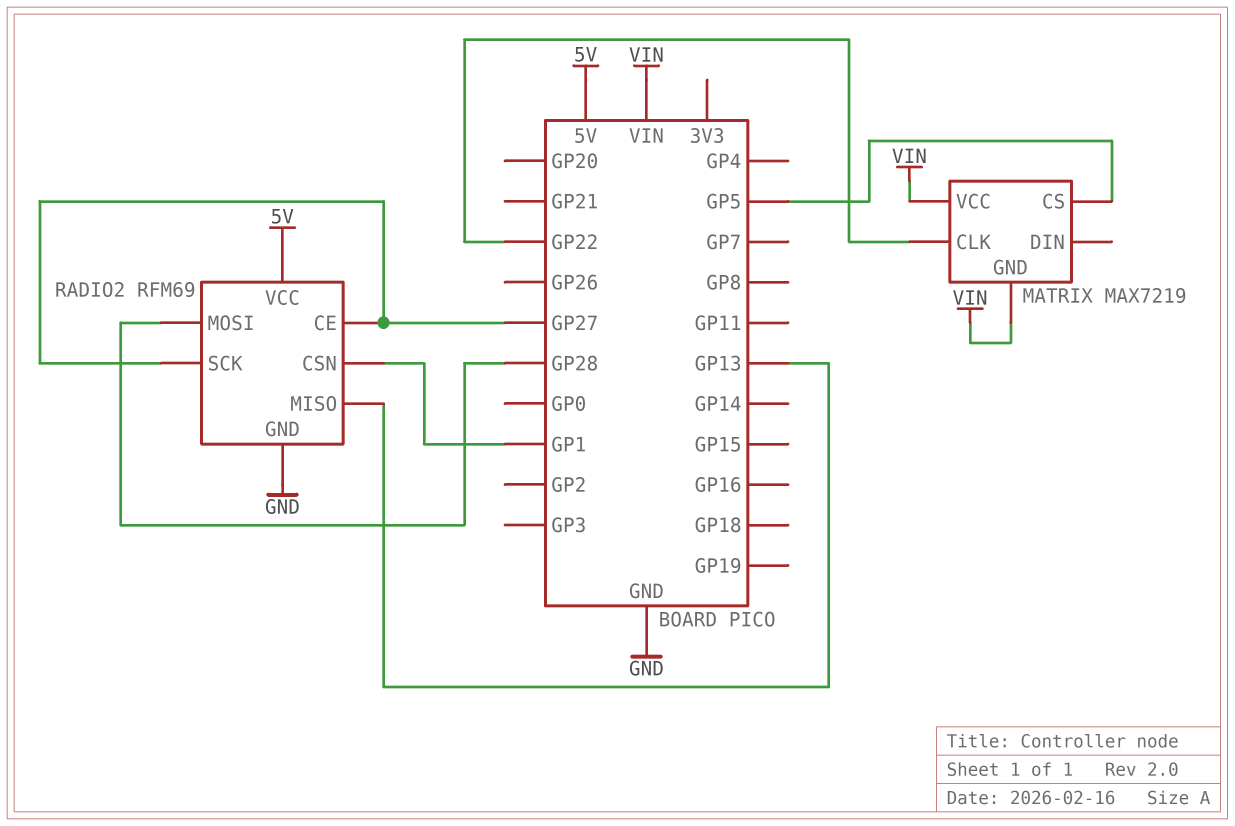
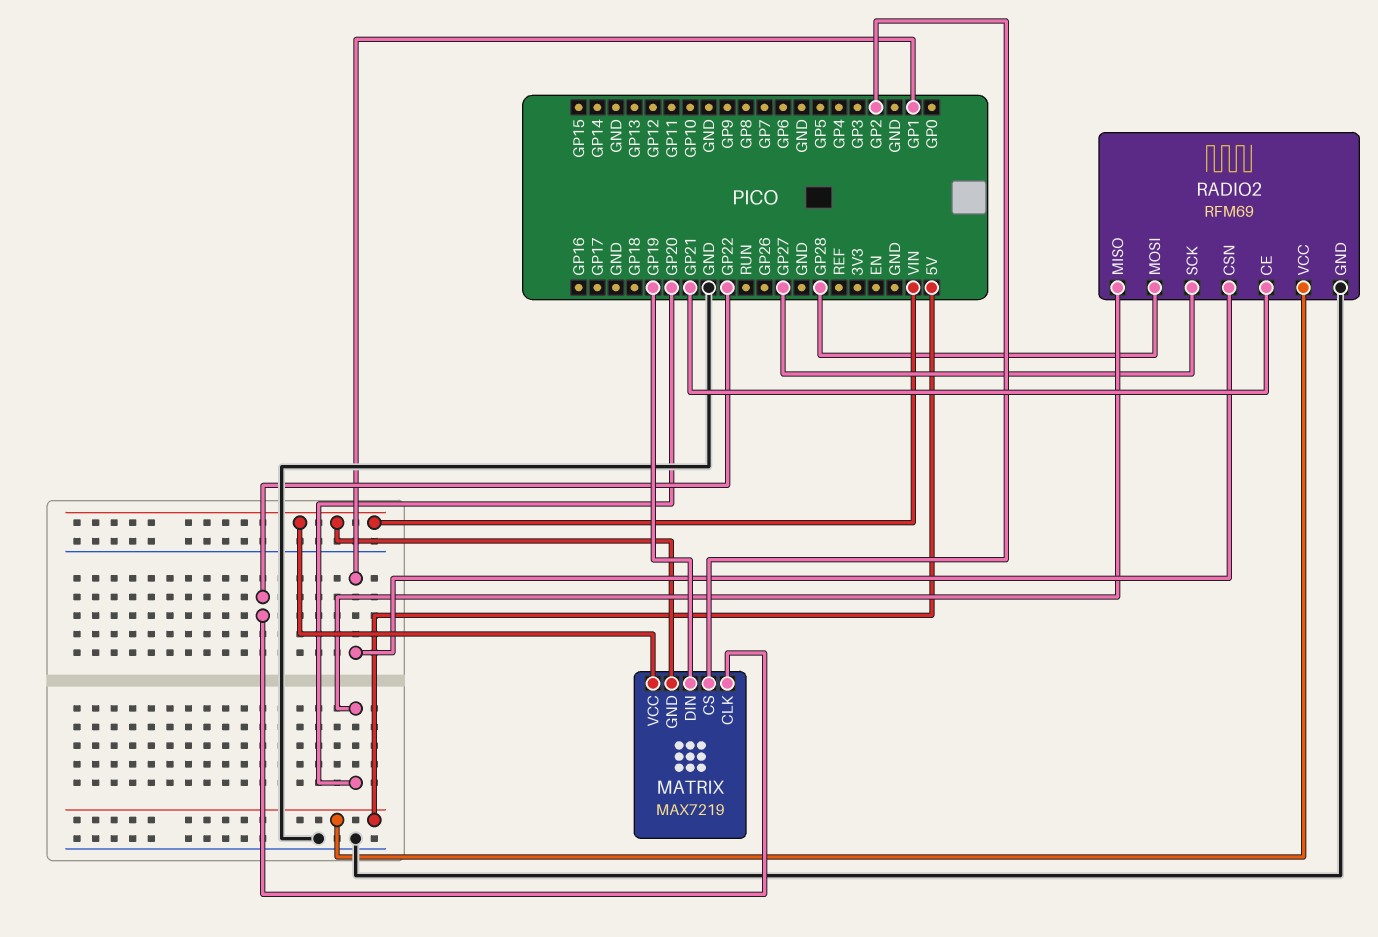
MATRIX pin CS: GP5 -> GP2
MATRIX pin DIN: none -> GP19
RADIO2 pin CE: GP27 -> GP21
RADIO2 pin MISO: GP13 -> GP20

